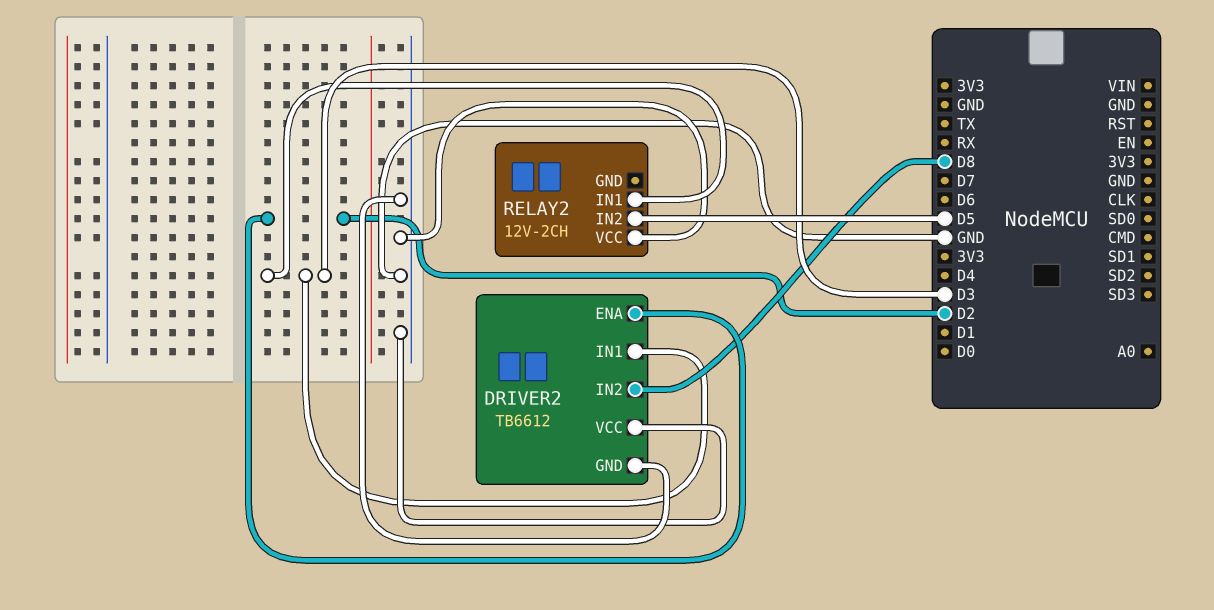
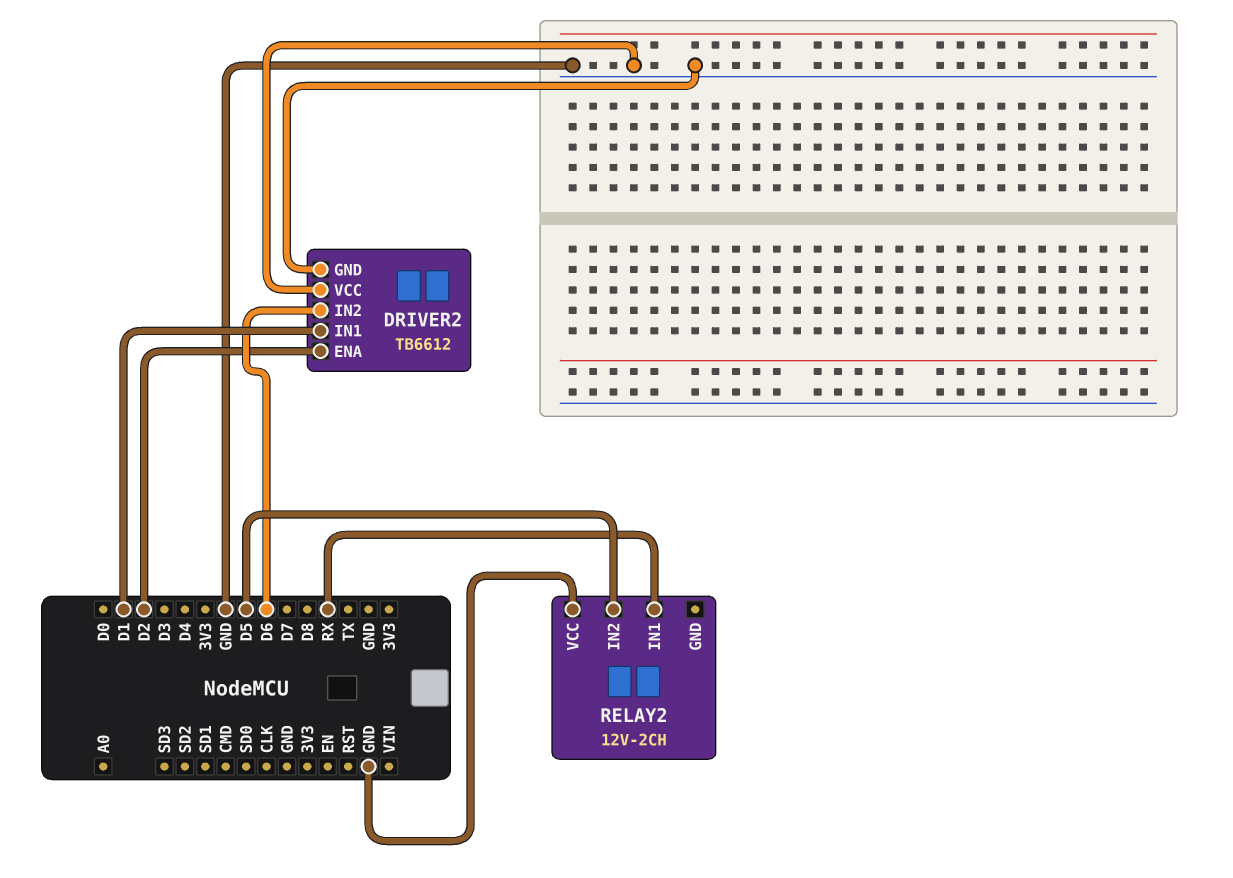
DRIVER2 pin IN1: D3 -> D1
DRIVER2 pin IN2: D8 -> D6
RELAY2 pin IN1: D3 -> RX

